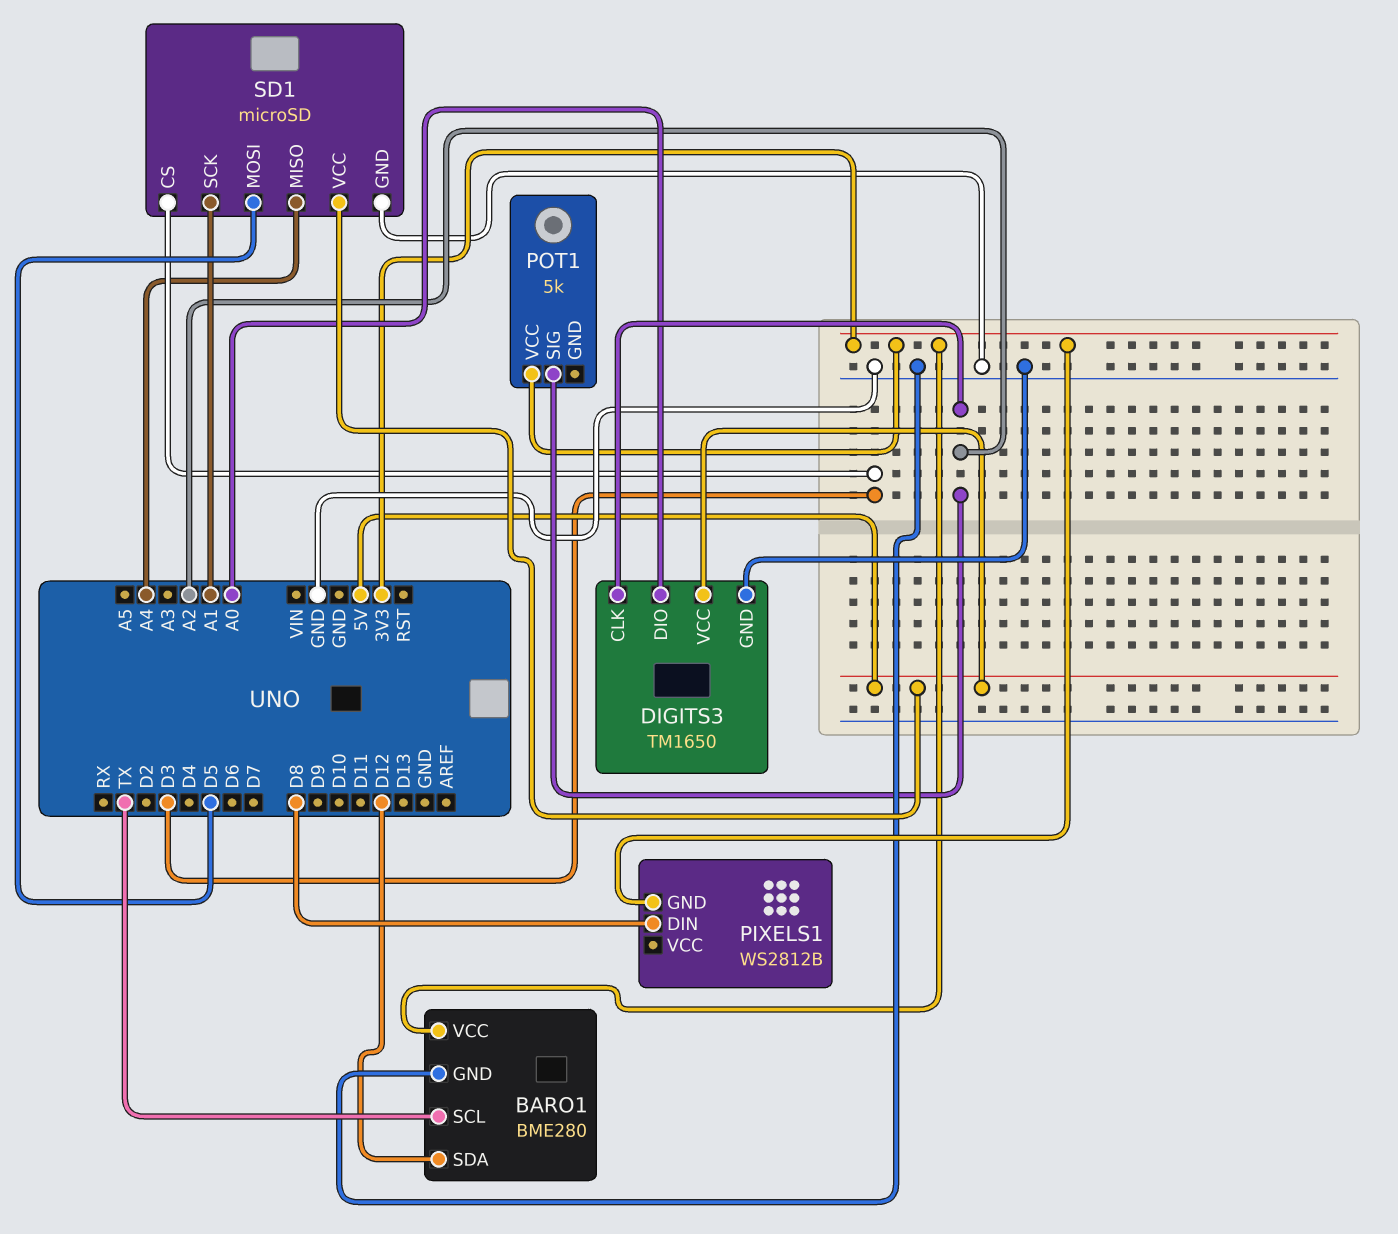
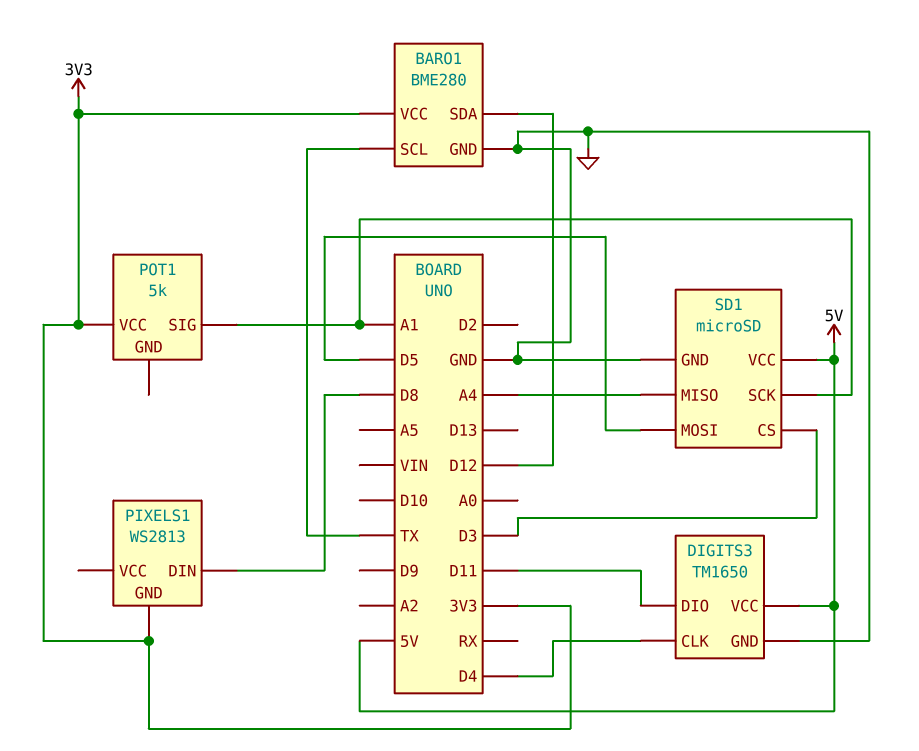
DIGITS3 pin CLK: A2 -> D4
DIGITS3 pin DIO: A0 -> D11
PIXELS1: WS2812B -> WS2813
POT1 pin SIG: A2 -> A1

